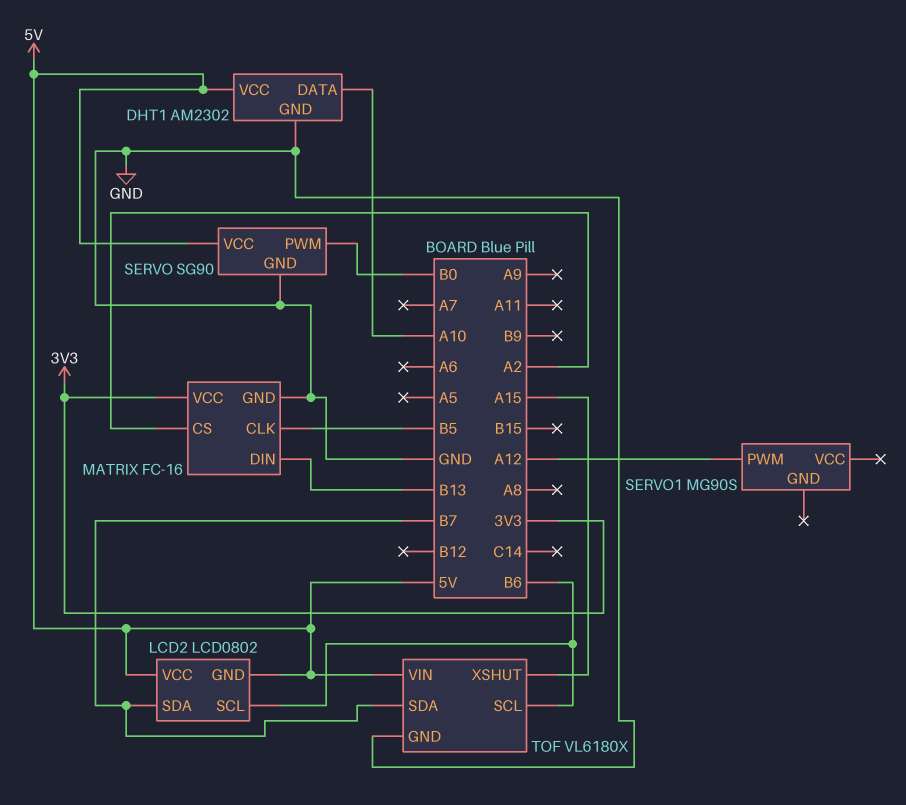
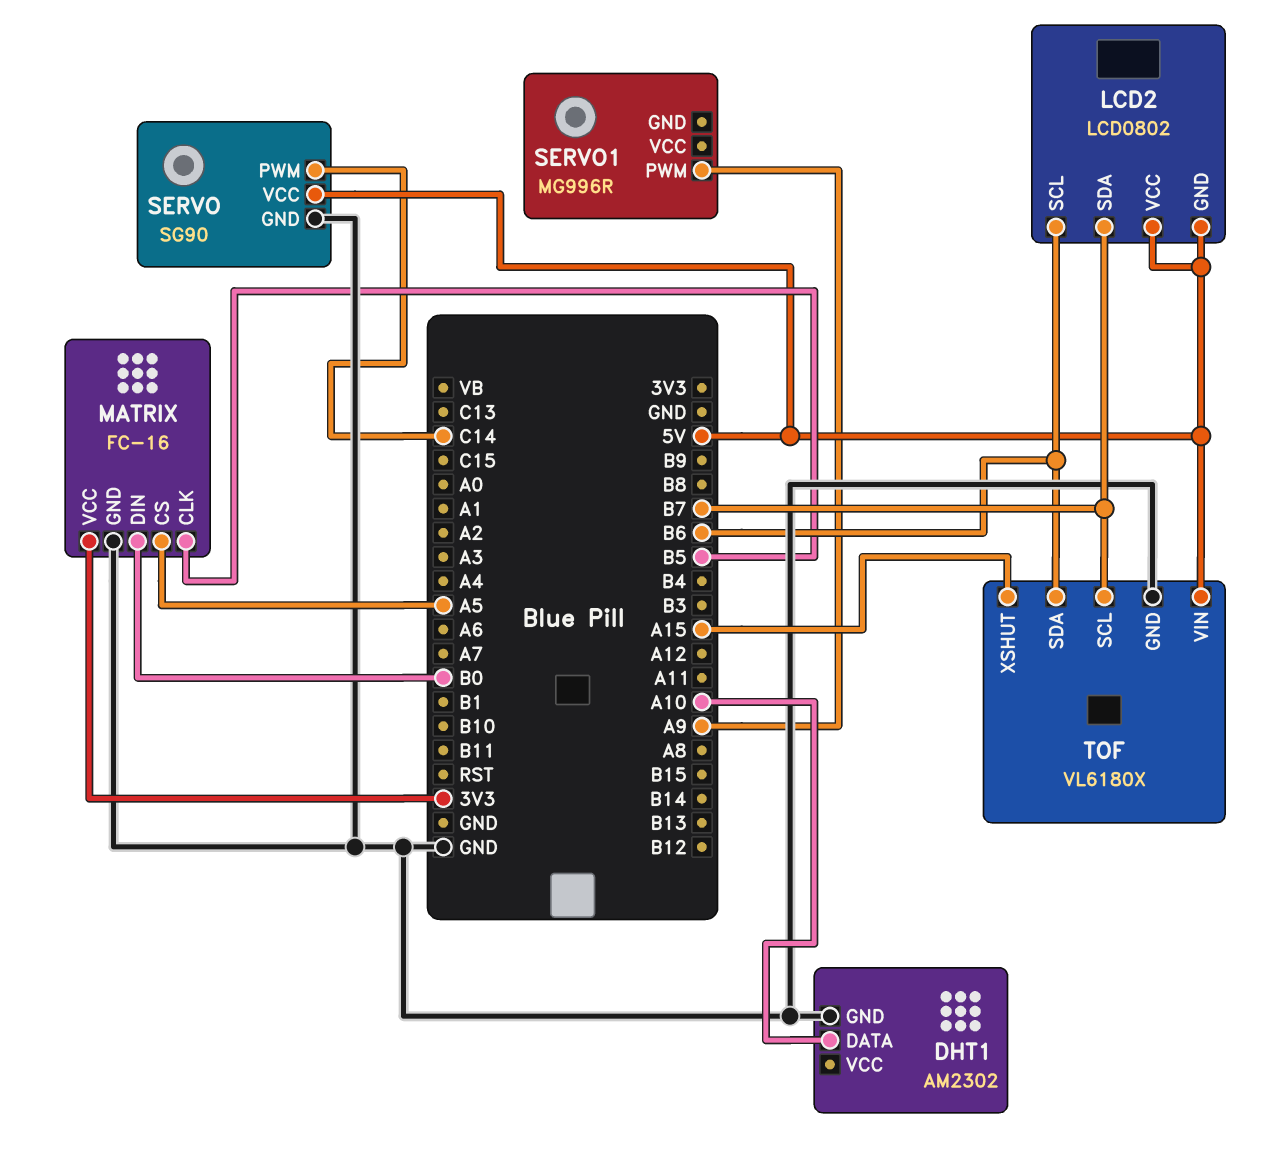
DHT1 pin VCC: 5V -> none
MATRIX pin CS: A2 -> A5
MATRIX pin DIN: B13 -> B0
SERVO pin PWM: B0 -> C14
SERVO1: MG90S -> MG996R
SERVO1 pin PWM: A12 -> A9
TOF pin SCL: B6 -> B7
TOF pin SDA: B7 -> B6

